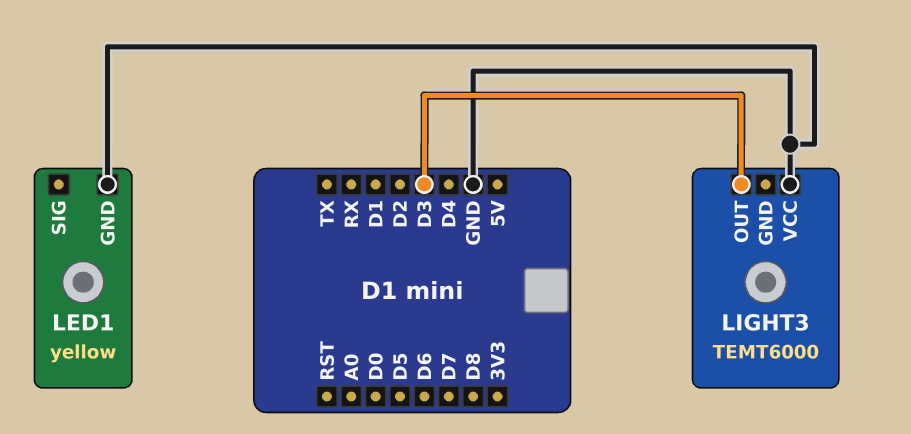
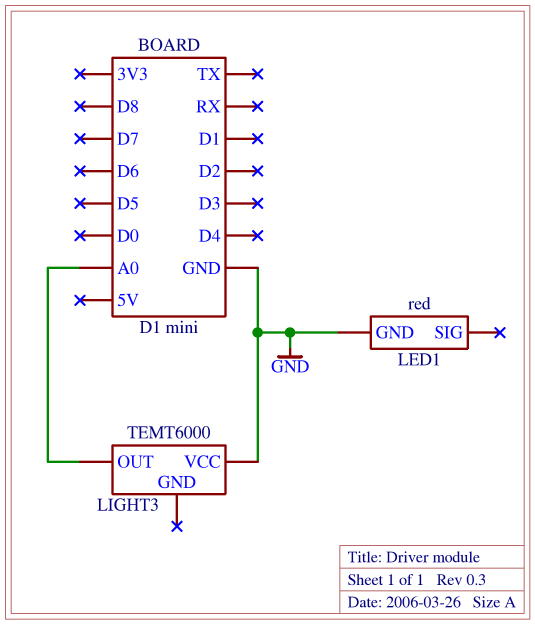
LED1: yellow -> red
LIGHT3 pin OUT: D3 -> A0

